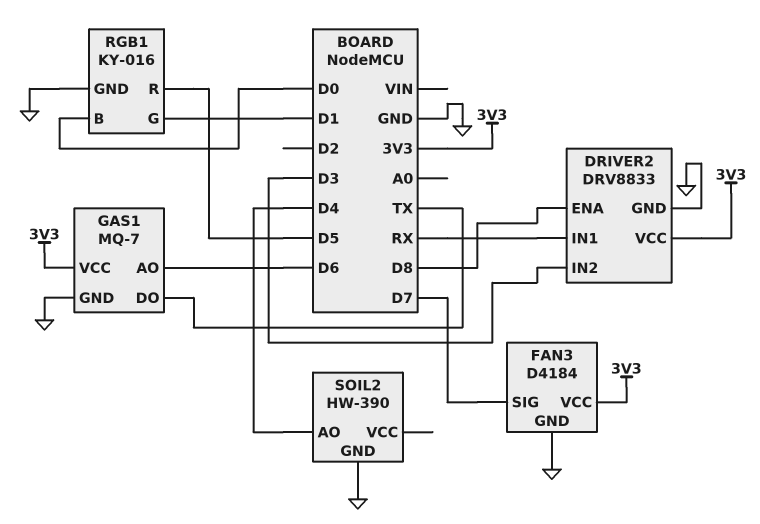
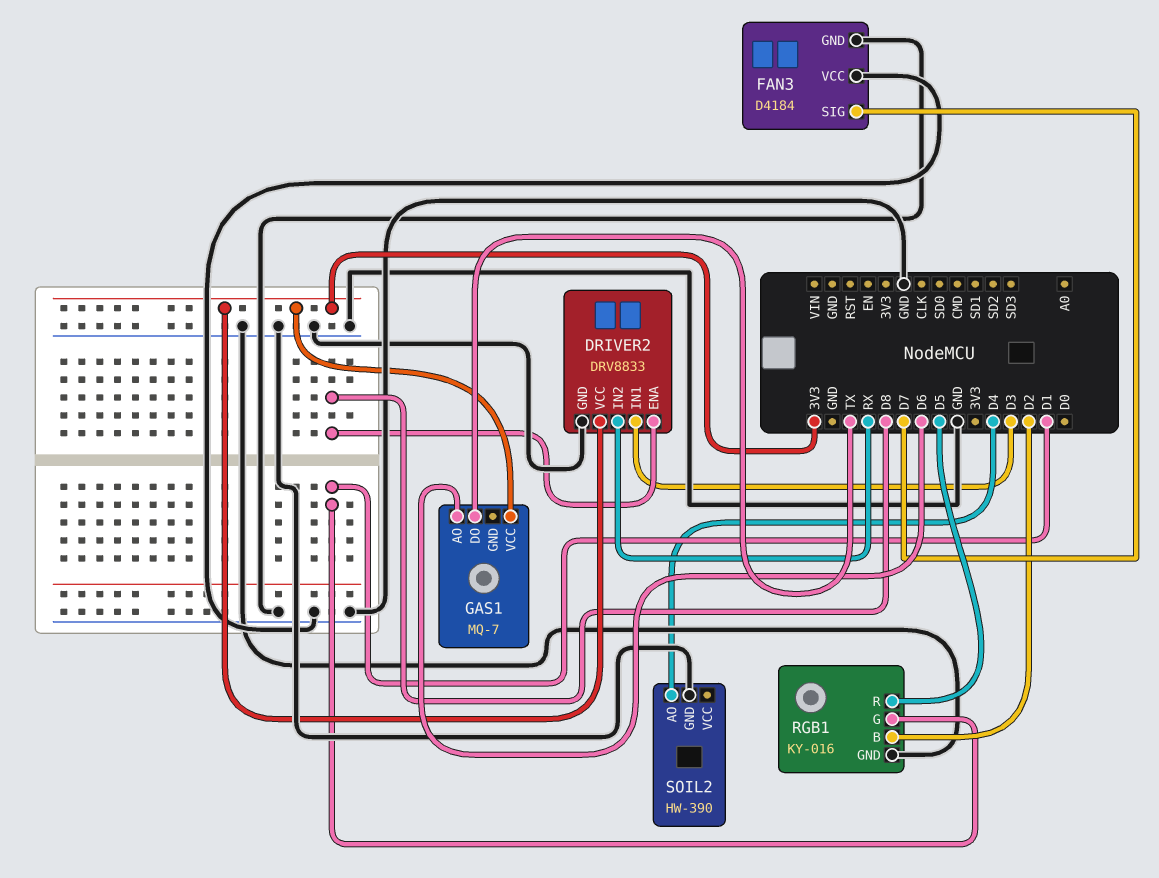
DRIVER2 pin IN1: RX -> D3
DRIVER2 pin IN2: D3 -> RX
FAN3 pin VCC: 3V3 -> GND
GAS1 pin GND: GND -> none
RGB1 pin B: D0 -> D2

